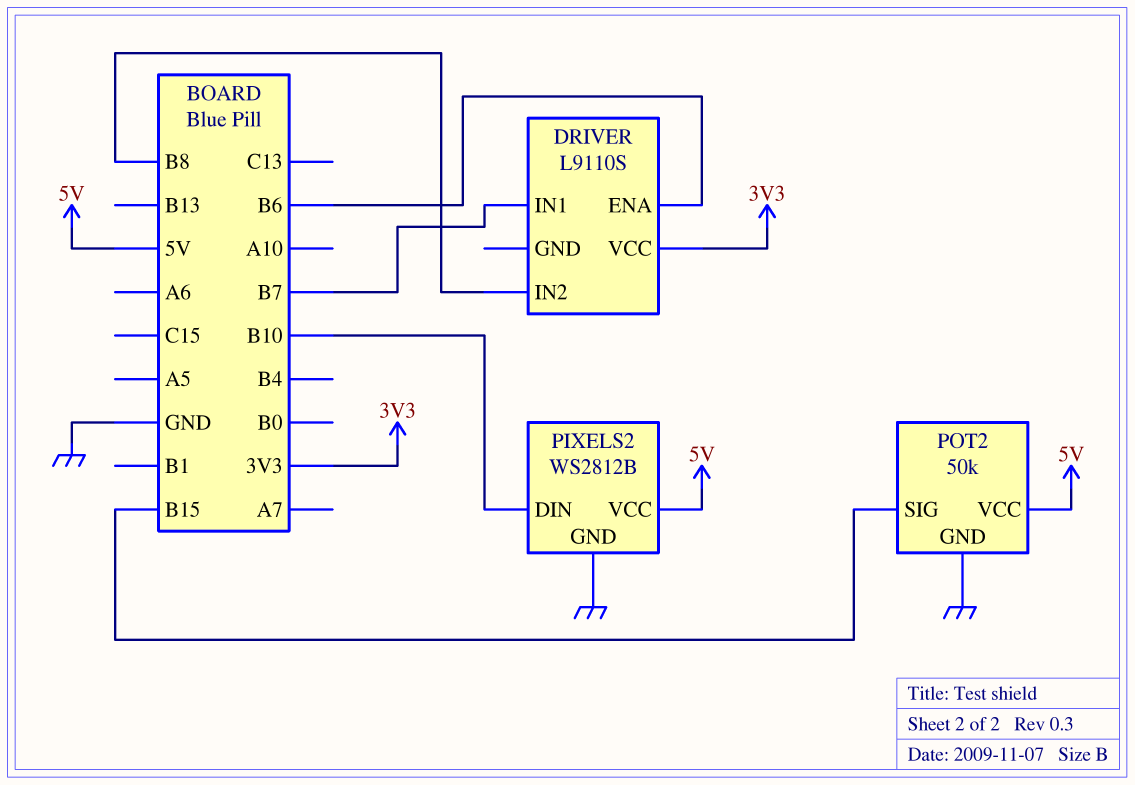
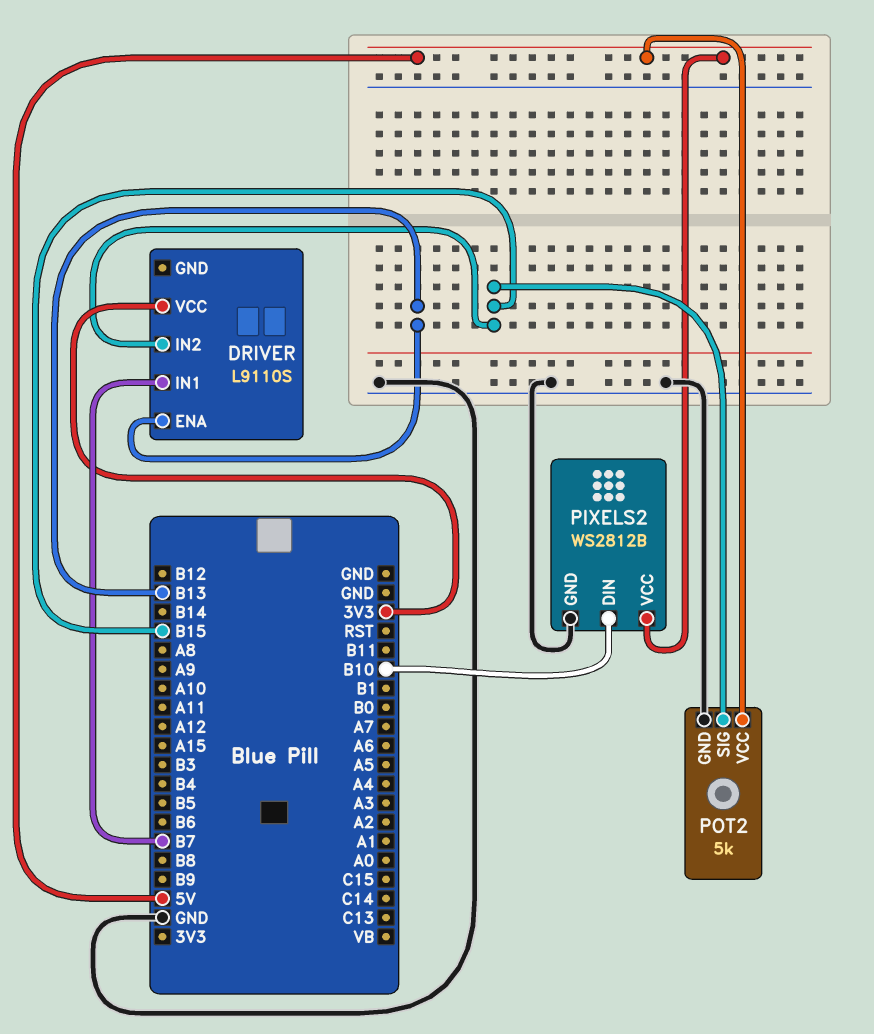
DRIVER pin ENA: B6 -> B13
DRIVER pin IN2: B8 -> B15
POT2: 50k -> 5k

